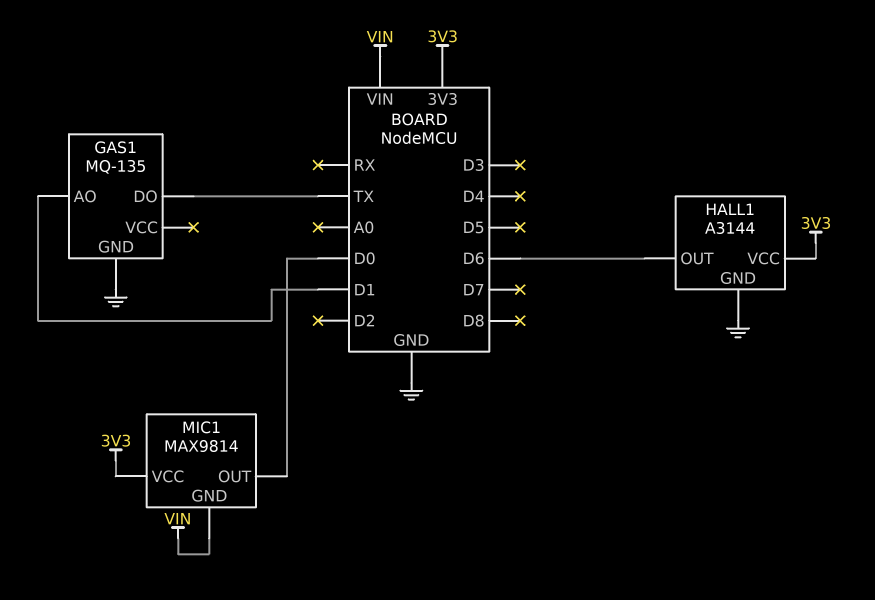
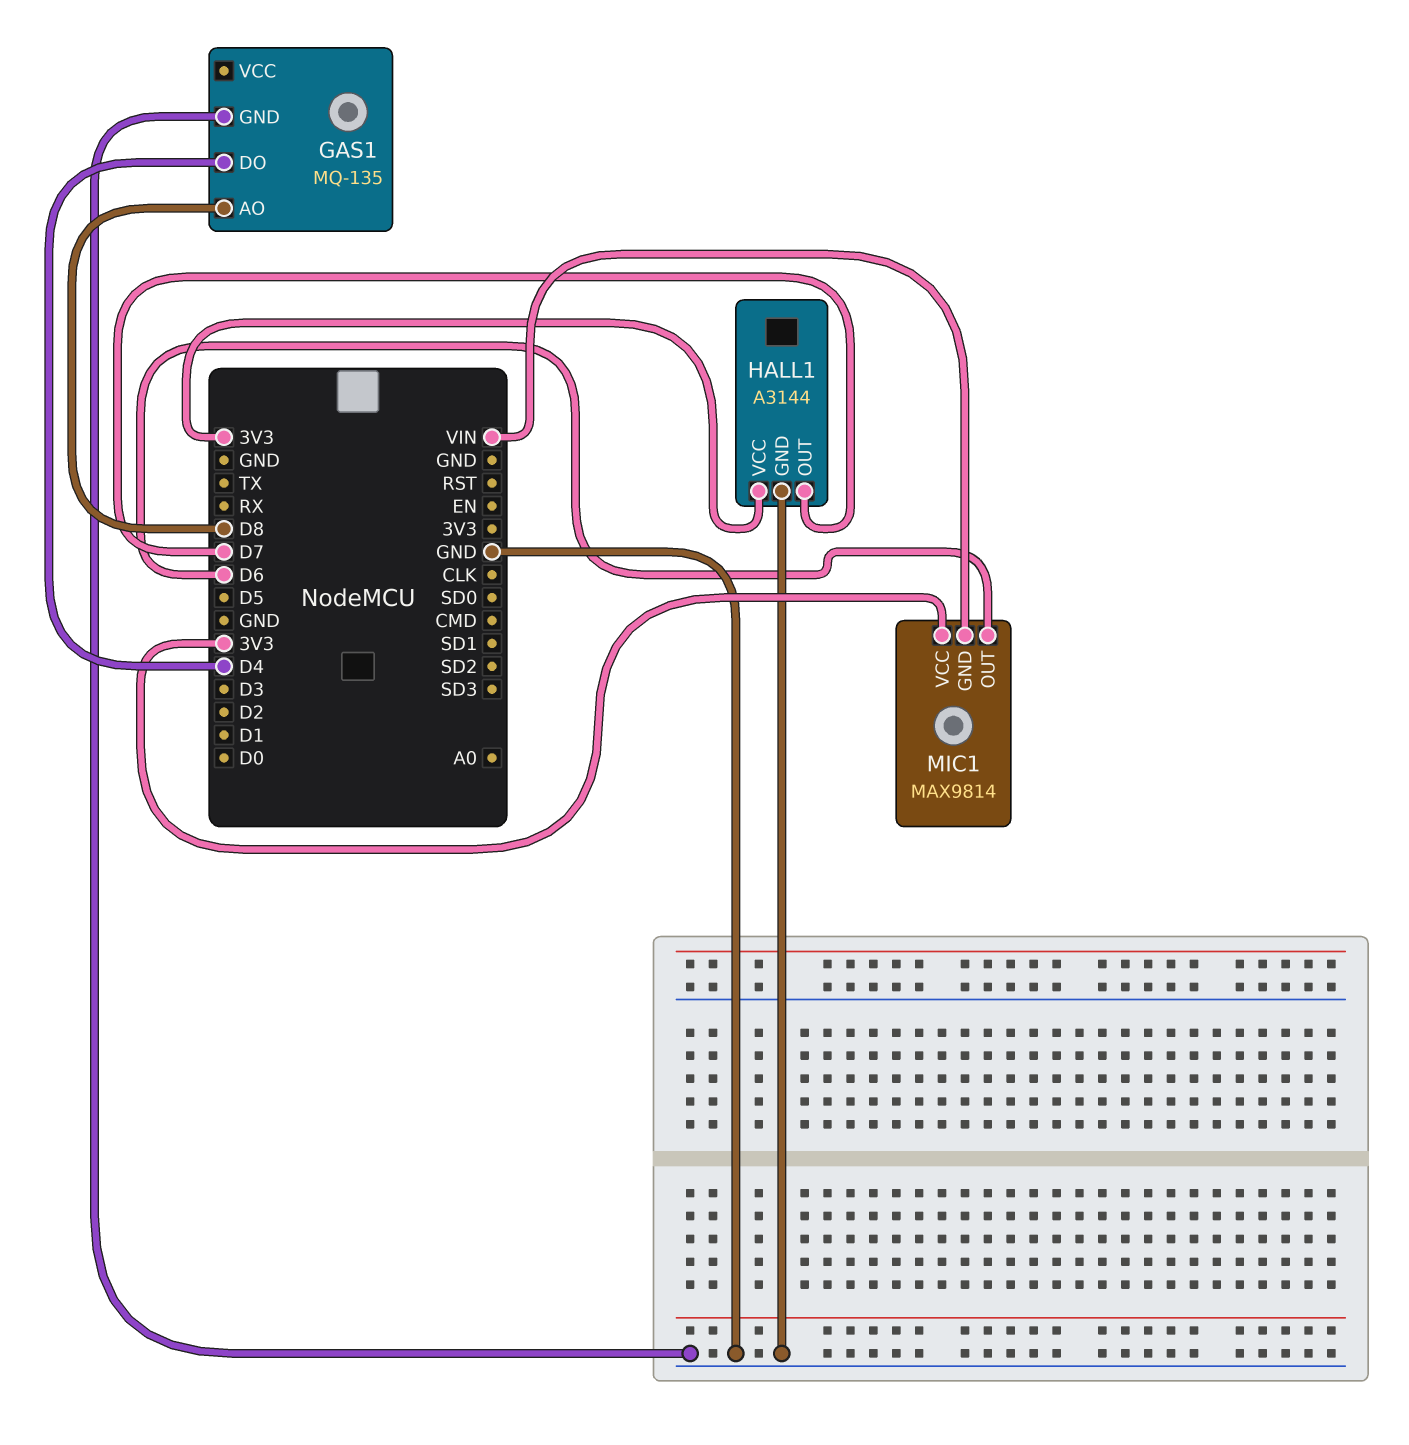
GAS1 pin AO: D1 -> D8
GAS1 pin DO: TX -> D4
HALL1 pin OUT: D6 -> D7
MIC1 pin OUT: D0 -> D6

